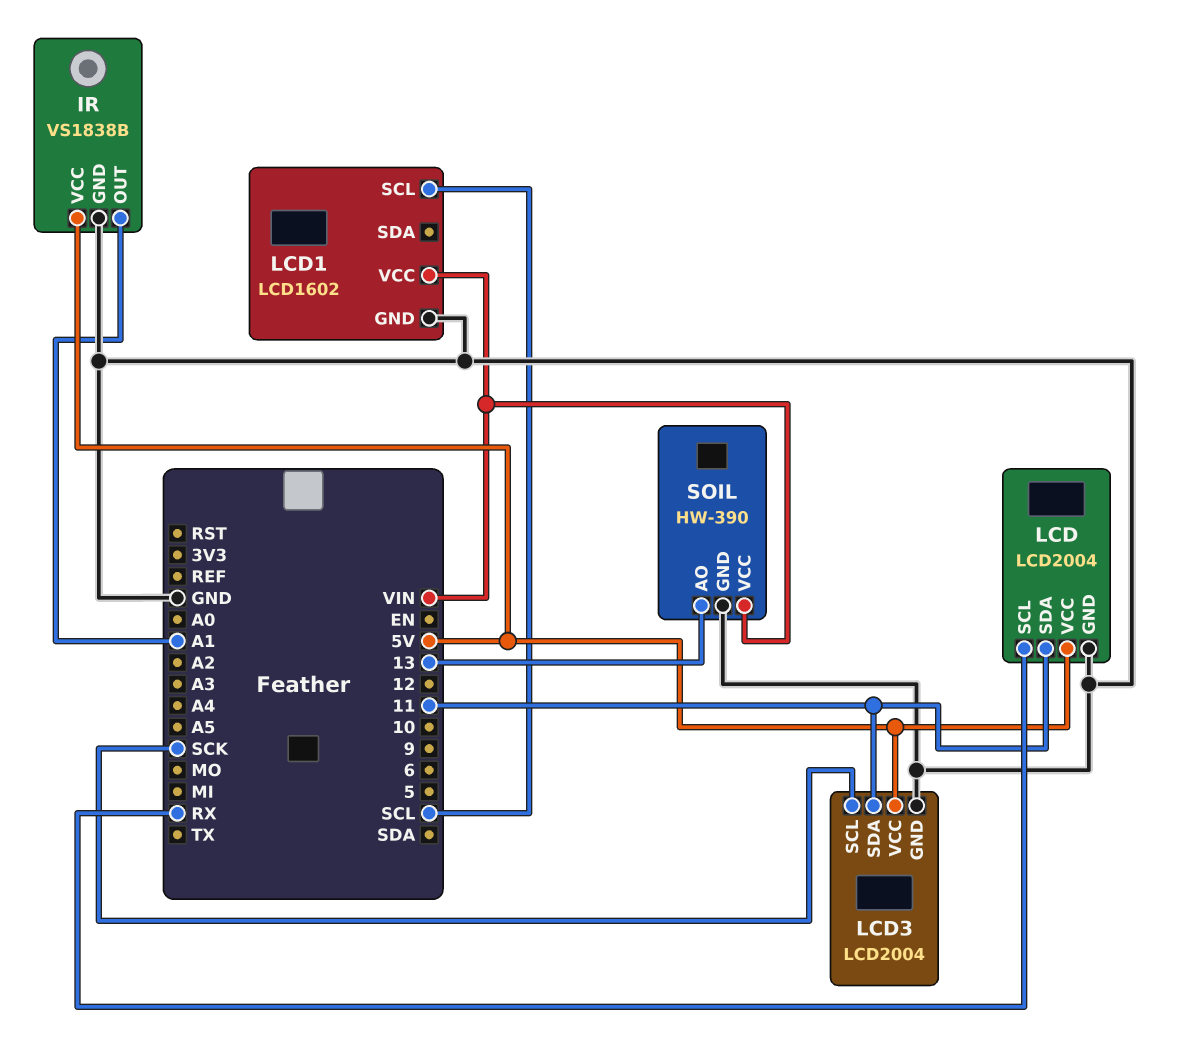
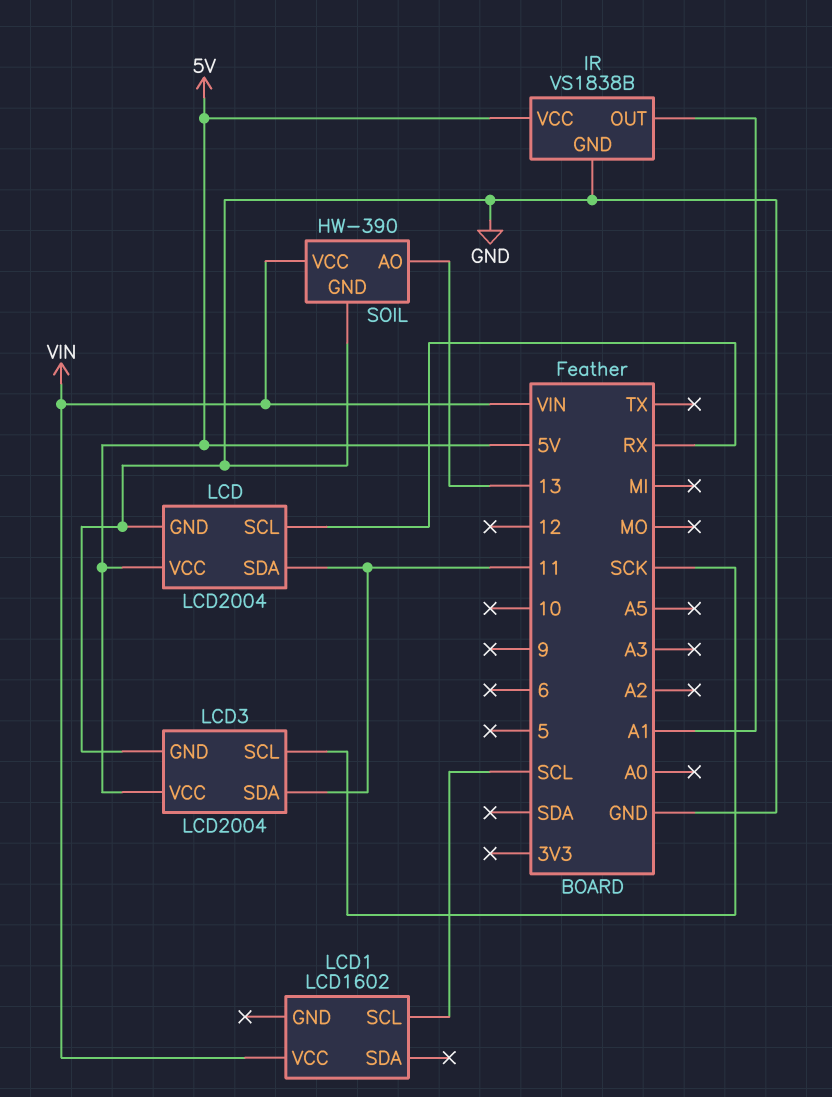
LCD1 pin GND: GND -> none

